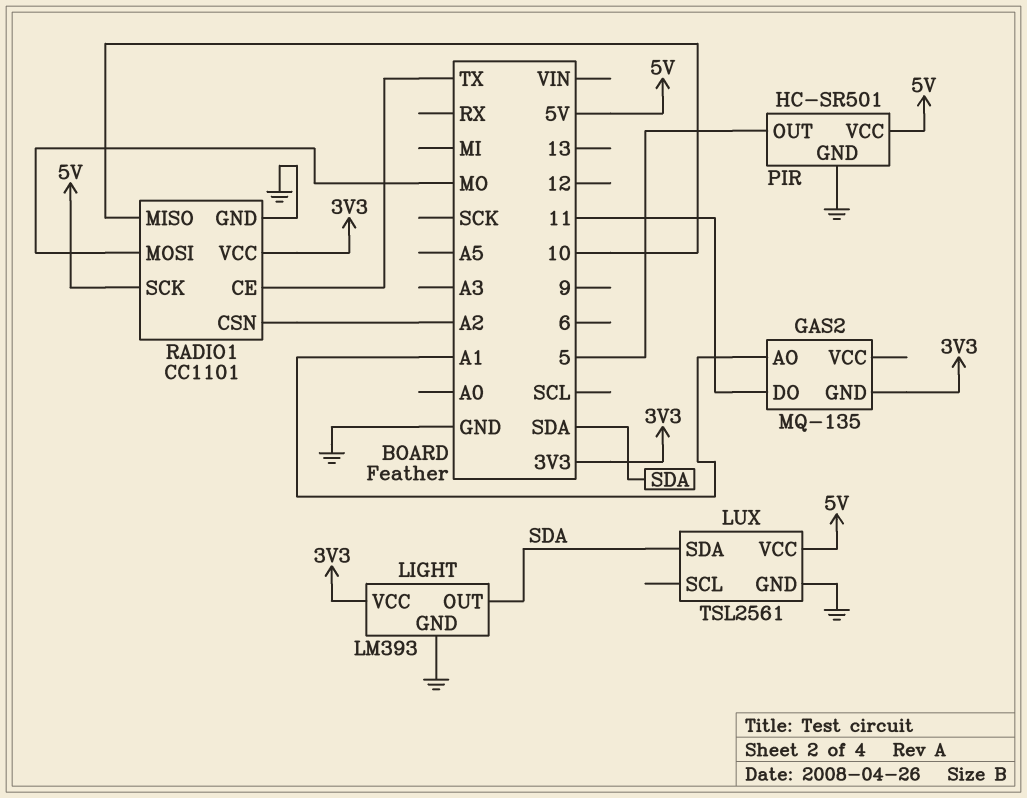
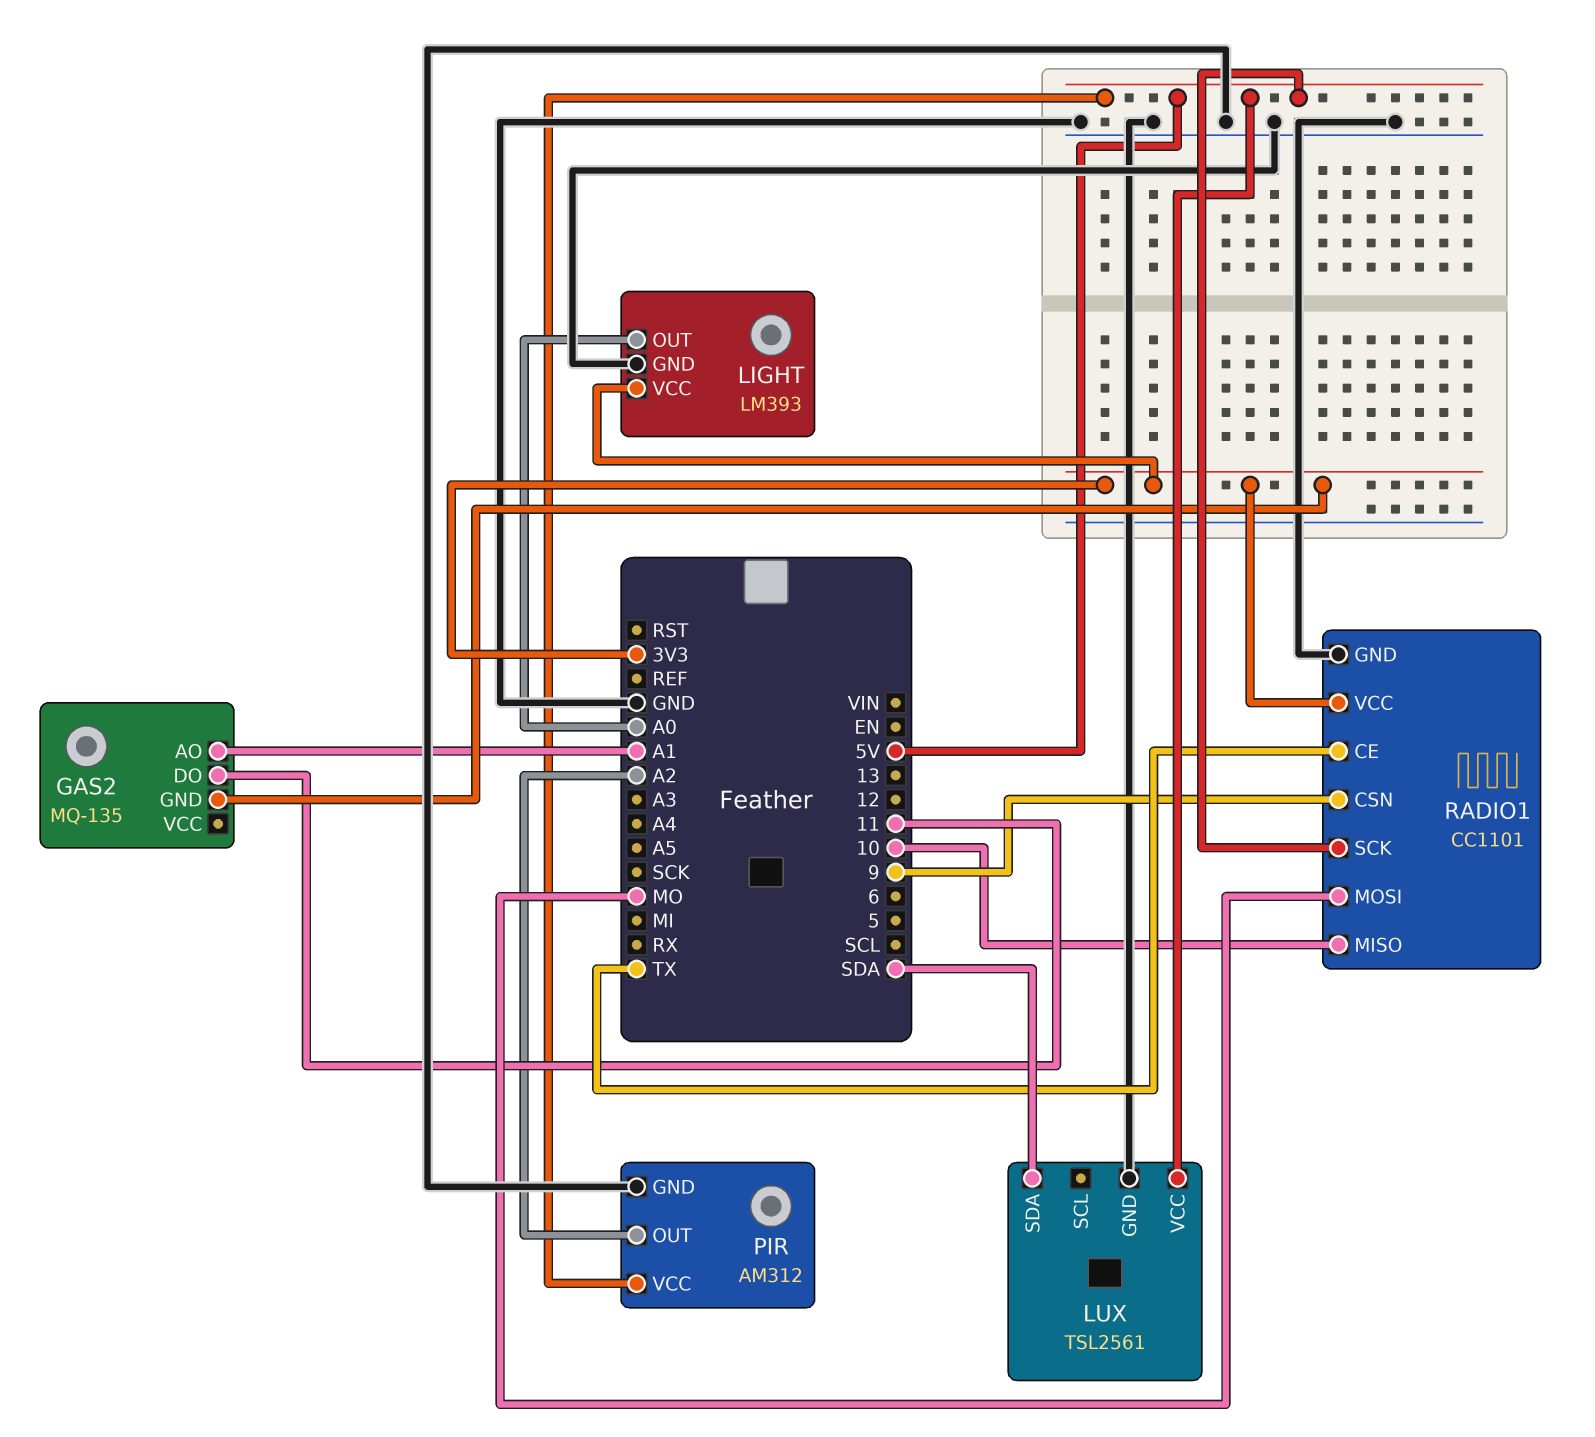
LIGHT pin OUT: SDA -> A0
PIR: HC-SR501 -> AM312
PIR pin OUT: 5 -> A2
RADIO1 pin CSN: A2 -> 9

